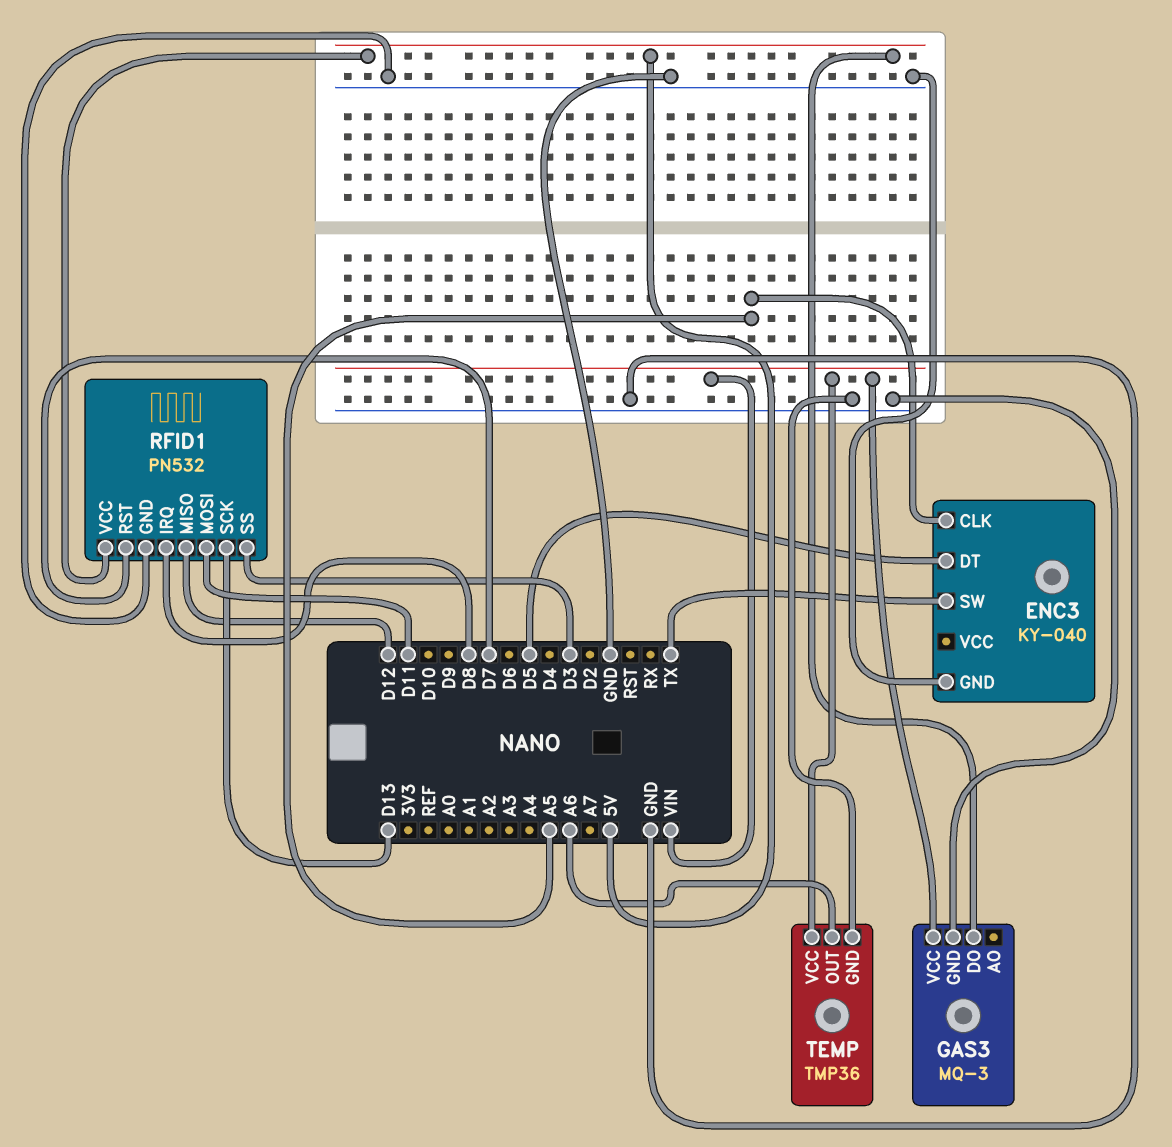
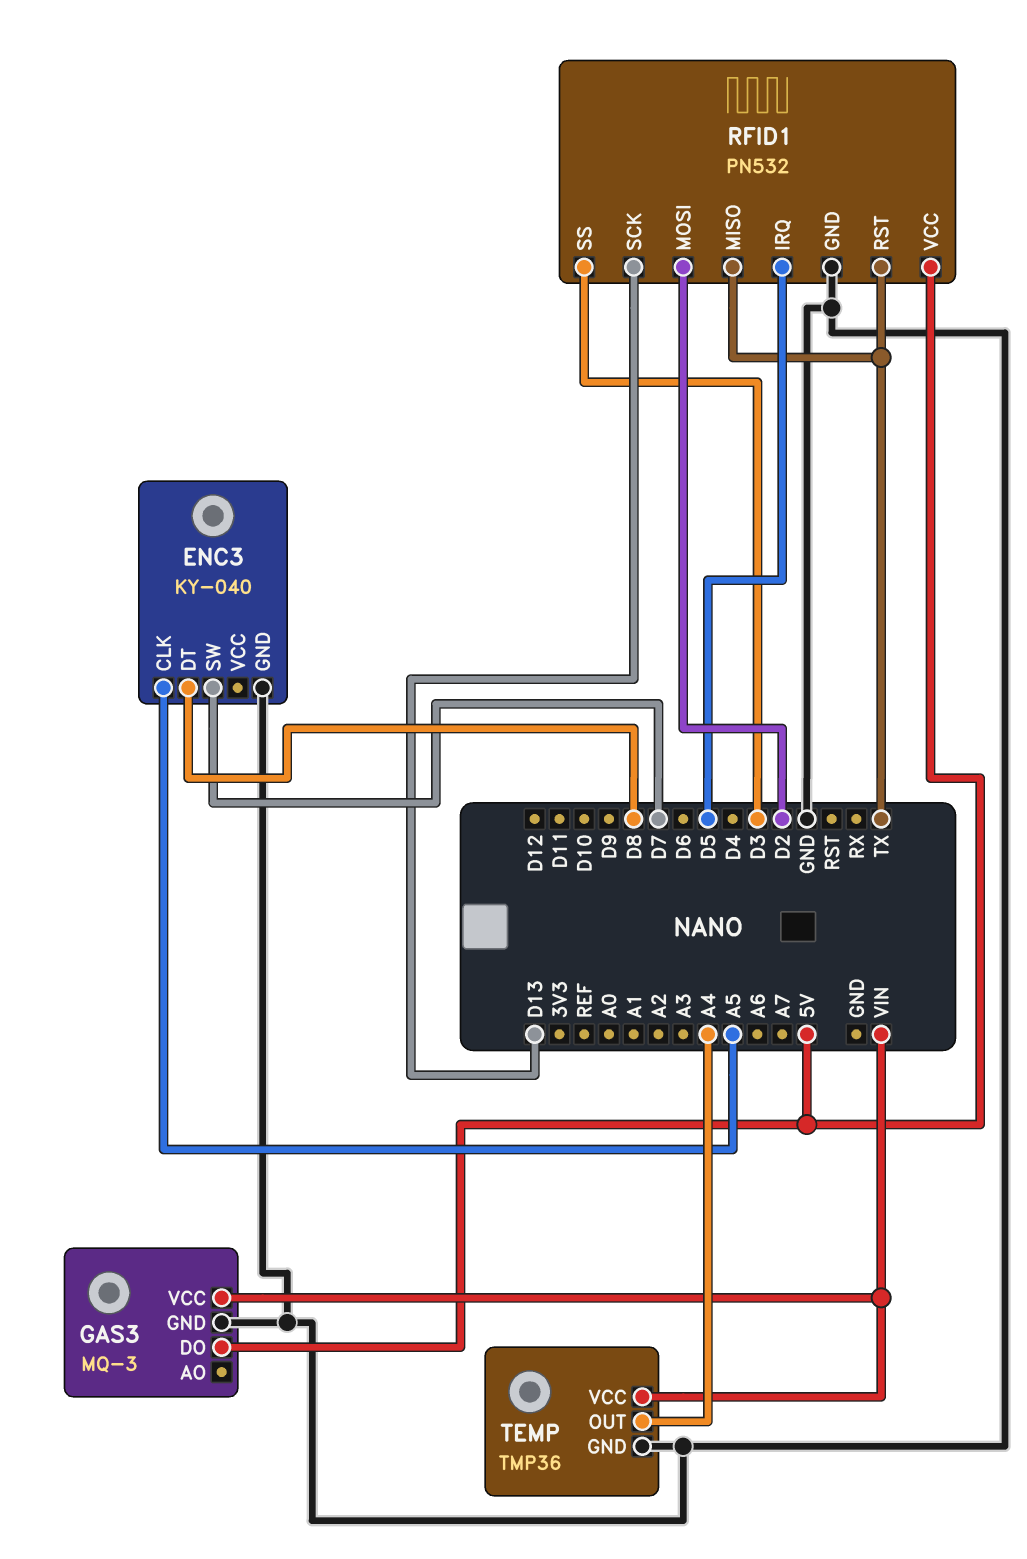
ENC3 pin DT: D5 -> D8
ENC3 pin SW: TX -> D7
RFID1 pin IRQ: D8 -> D5
RFID1 pin MISO: D12 -> TX
RFID1 pin MOSI: D11 -> D2
RFID1 pin RST: D7 -> TX
TEMP pin OUT: A6 -> A4

